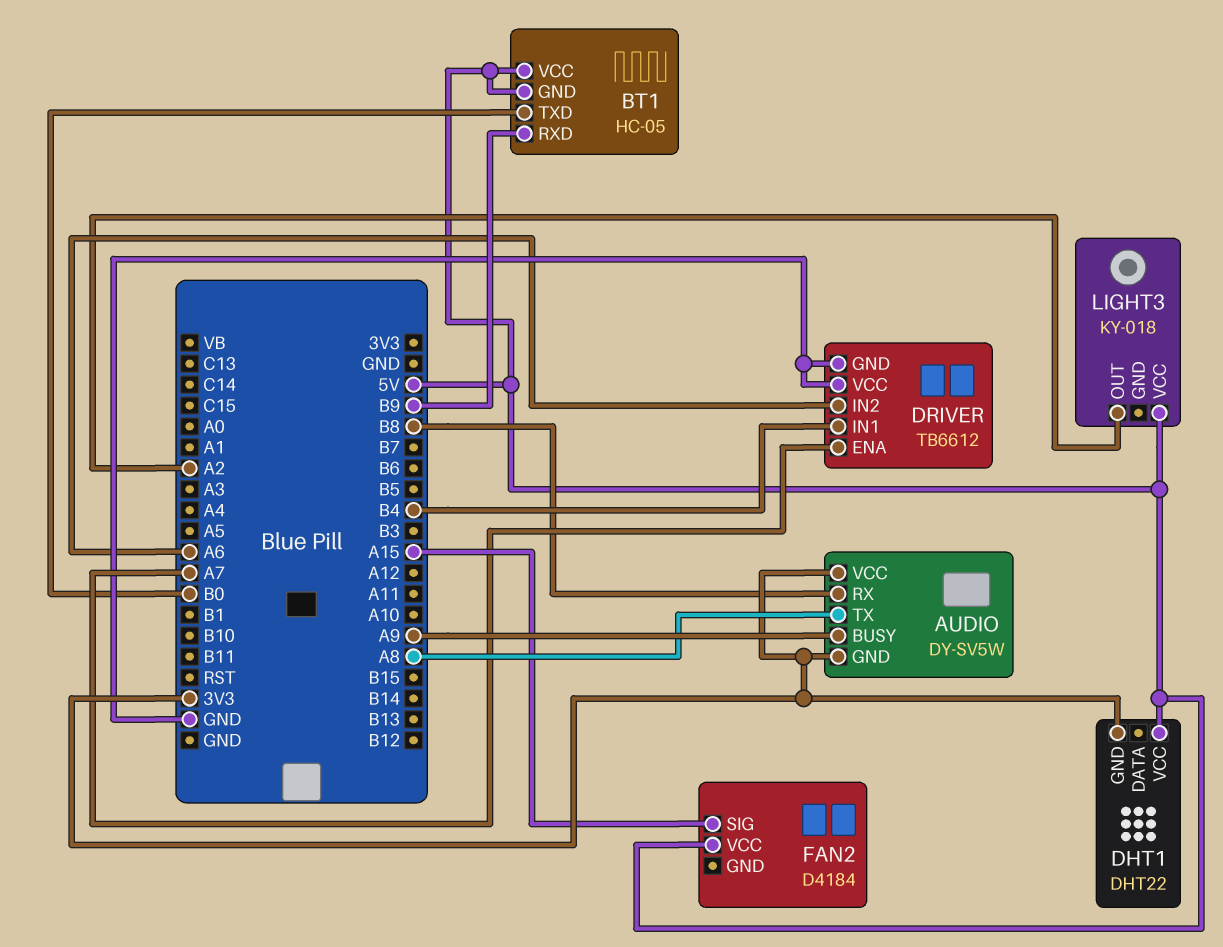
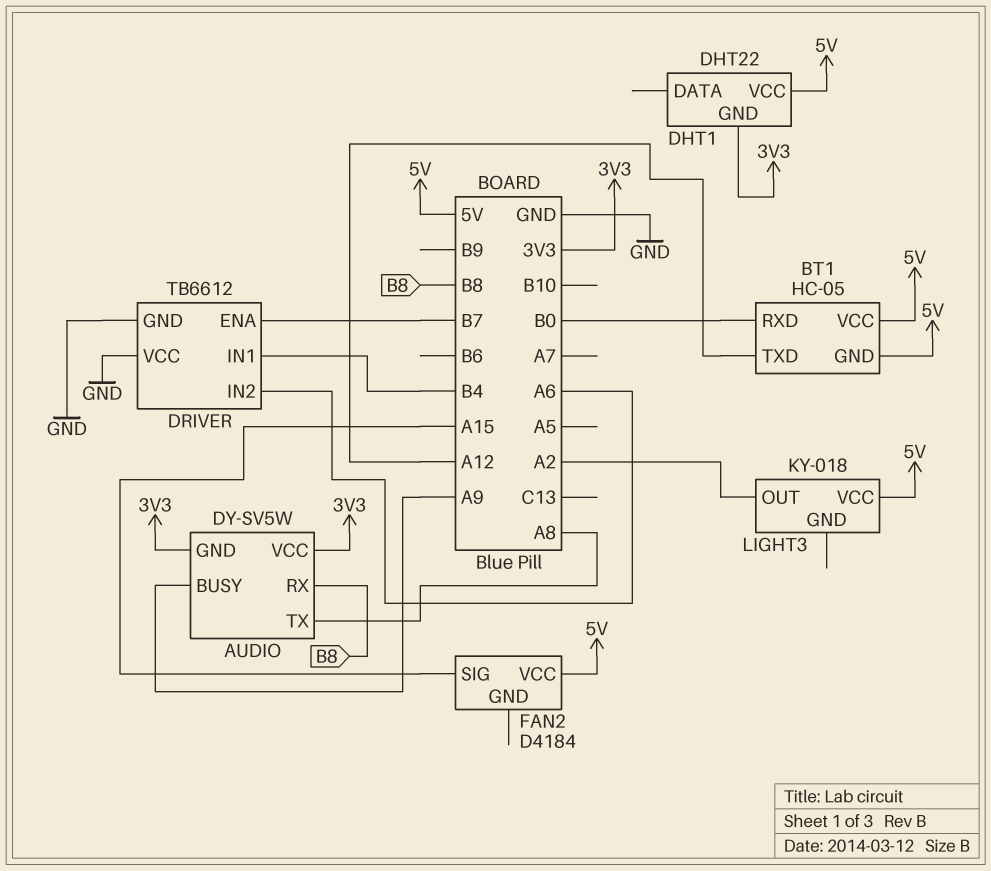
BT1 pin RXD: B9 -> B0
BT1 pin TXD: B0 -> A12
DRIVER pin ENA: A7 -> B7

